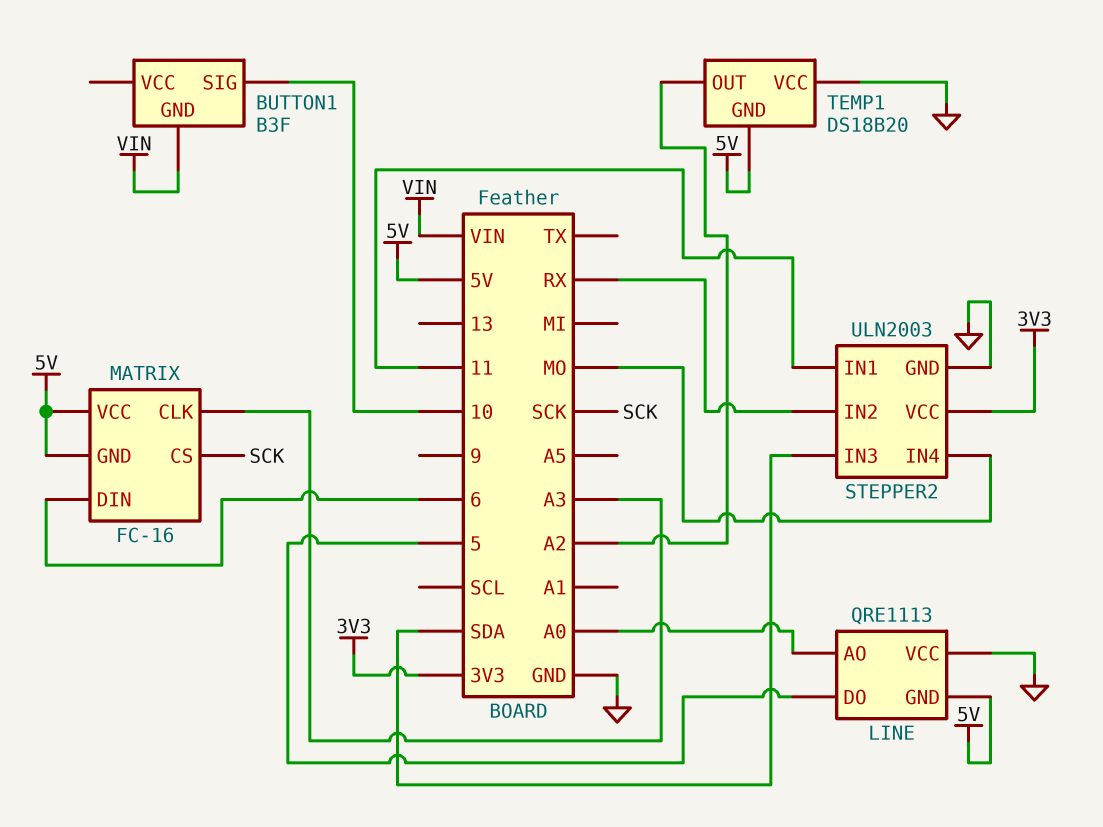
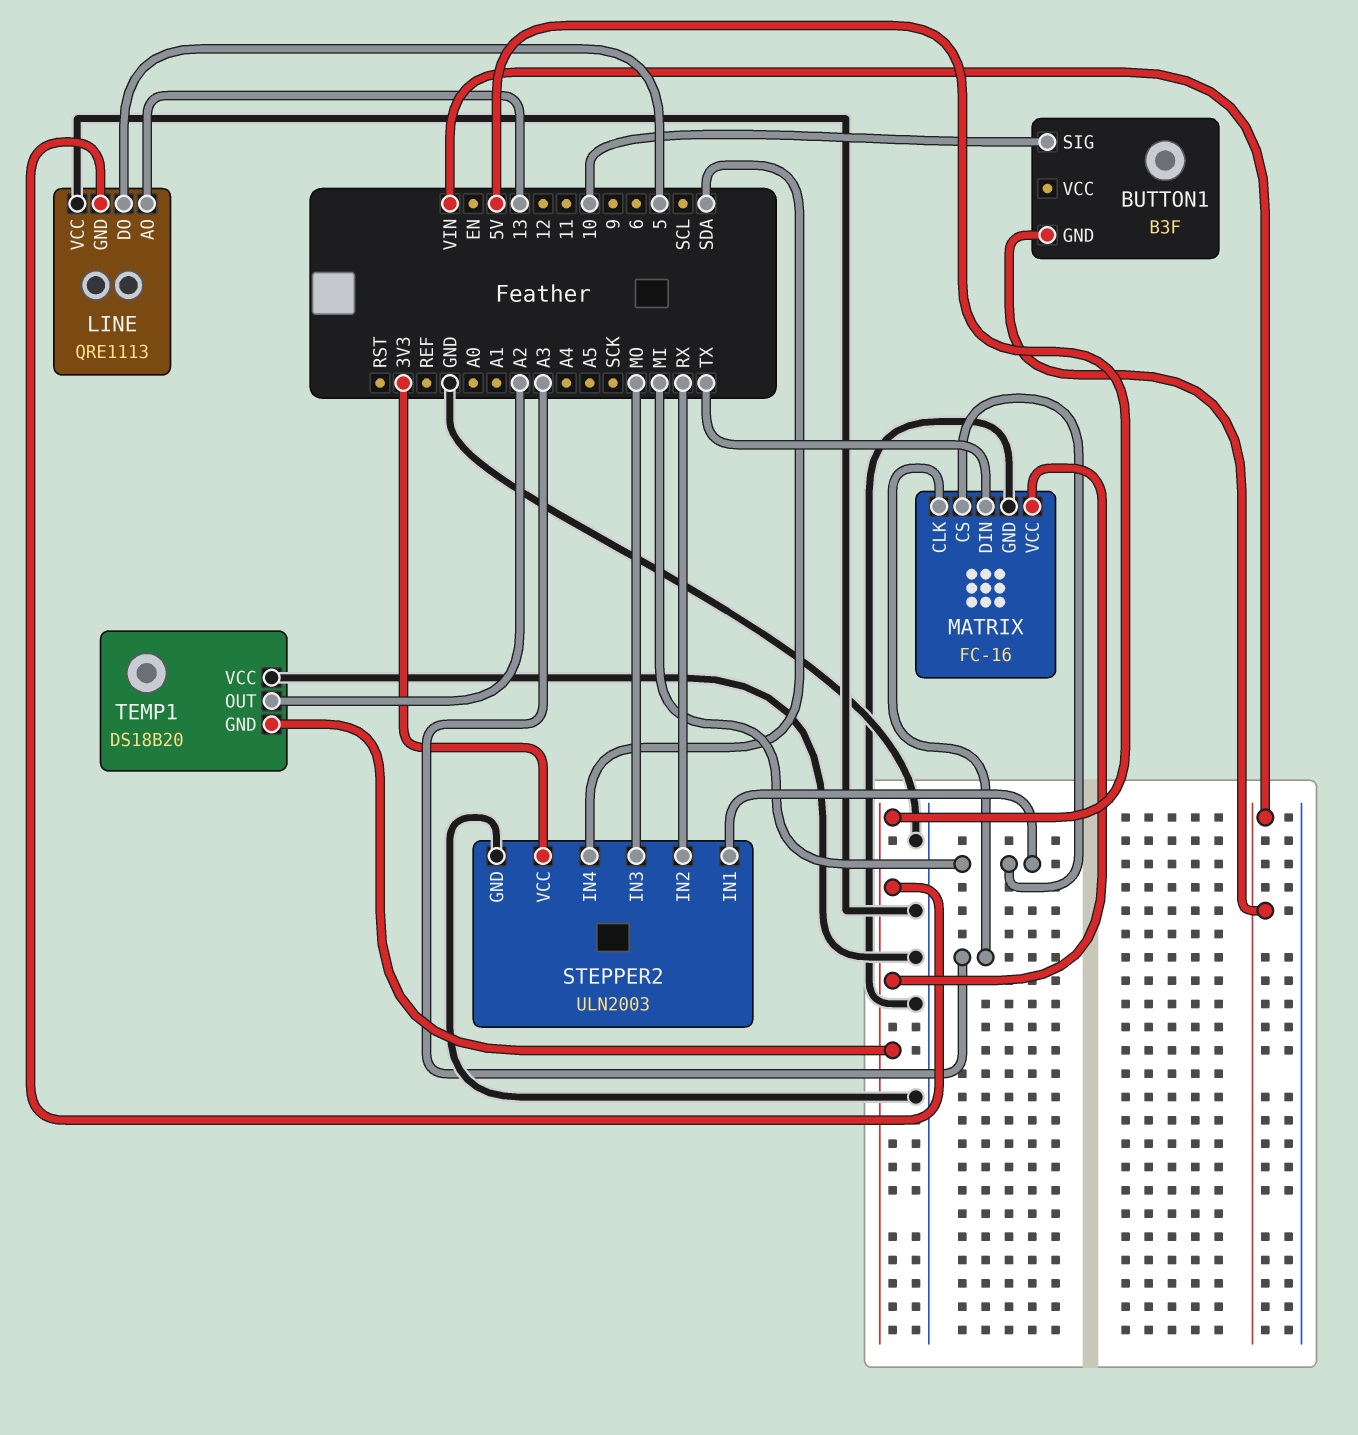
LINE pin AO: A0 -> 13
MATRIX pin CS: SCK -> MI
MATRIX pin DIN: 6 -> TX
MATRIX pin GND: 5V -> GND
STEPPER2 pin IN1: 11 -> MI
STEPPER2 pin IN3: SDA -> MO
STEPPER2 pin IN4: MO -> SDA

